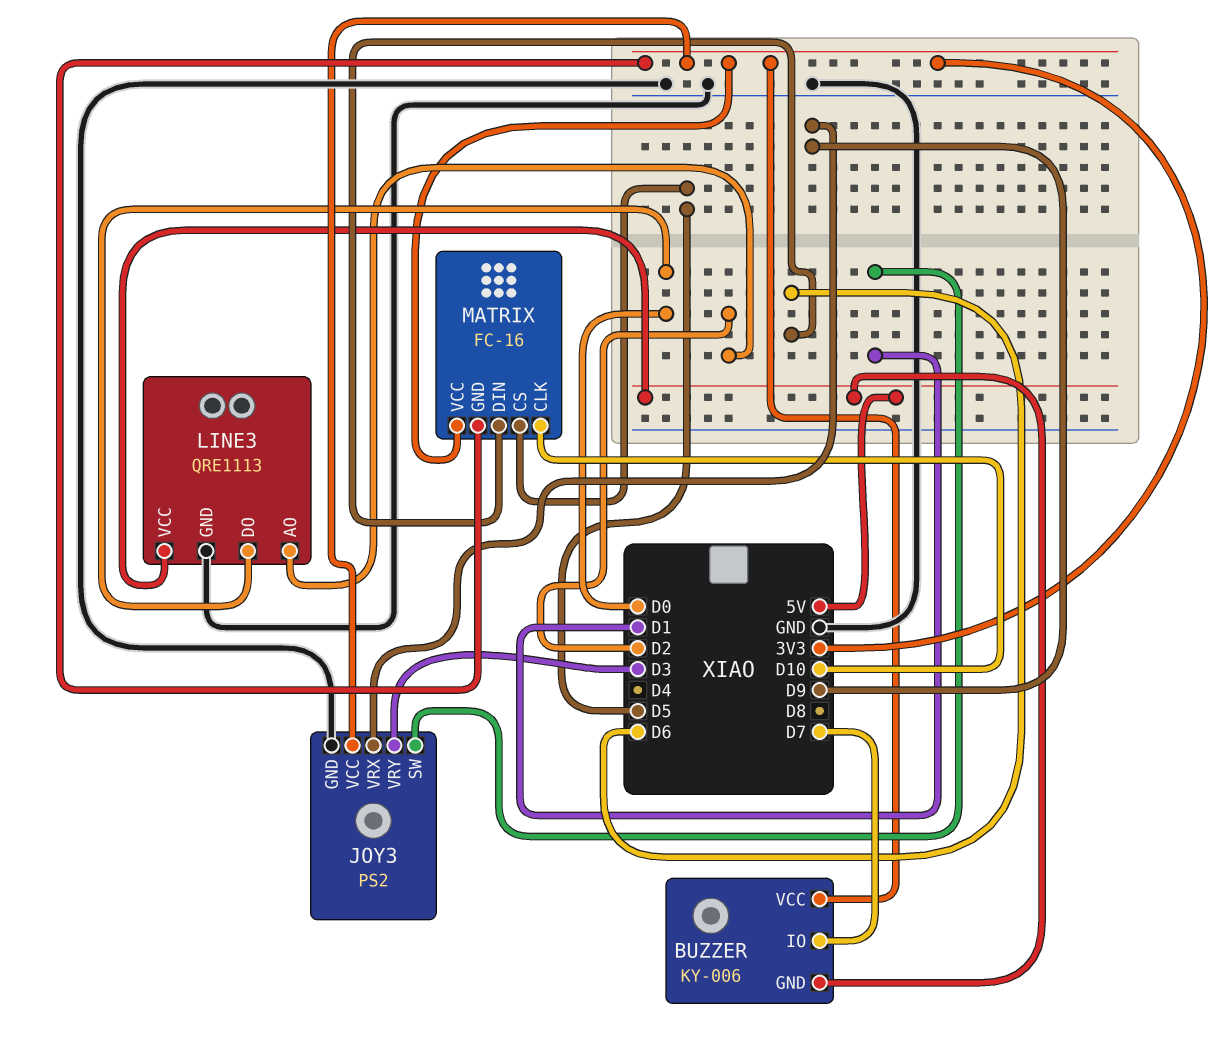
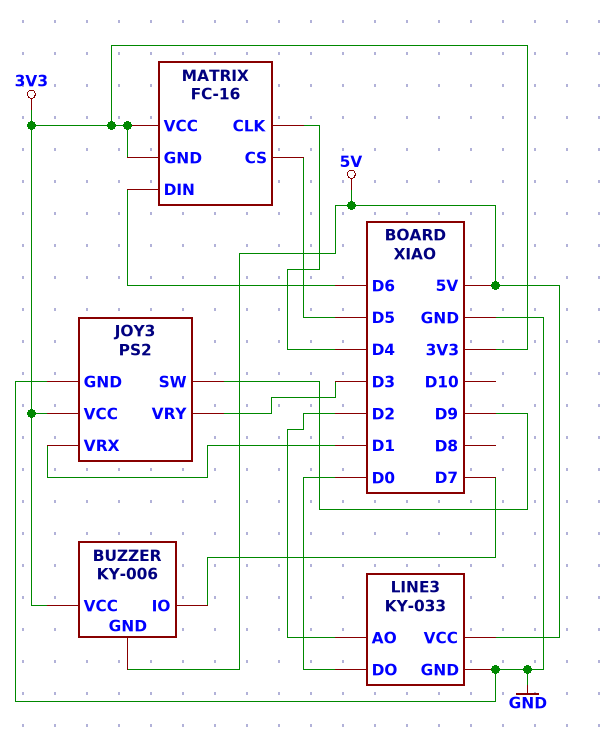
JOY3 pin SW: D1 -> D9
JOY3 pin VRX: D9 -> D1
LINE3: QRE1113 -> KY-033
MATRIX pin CLK: D10 -> D4

